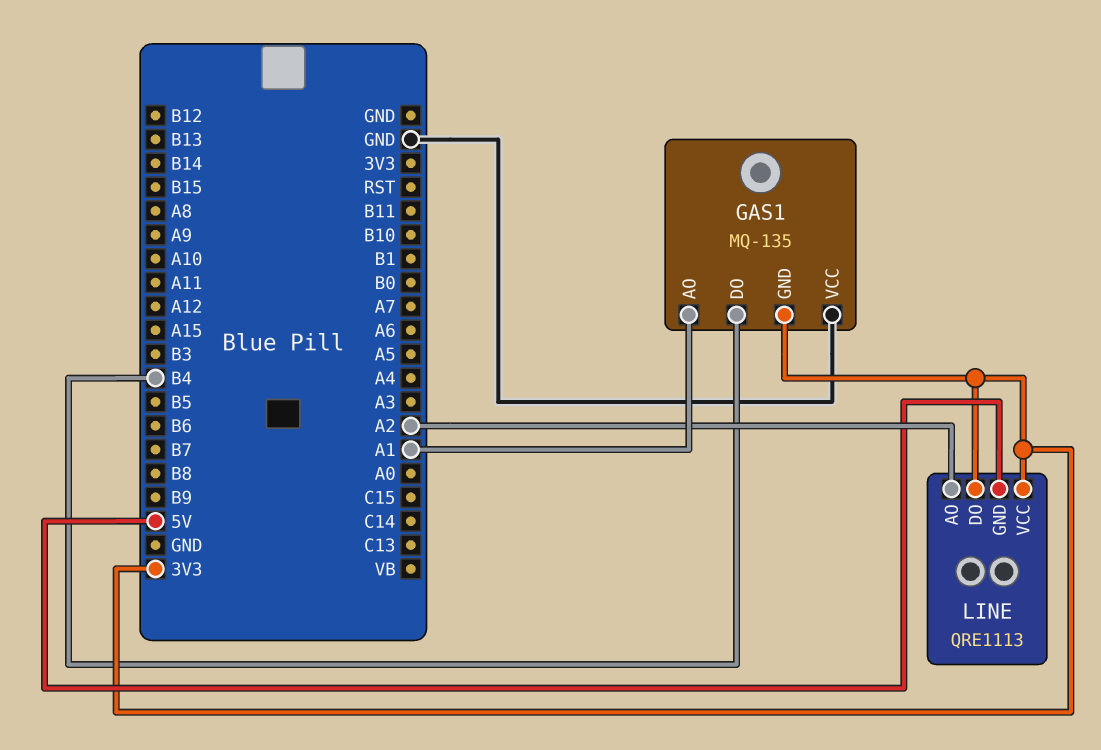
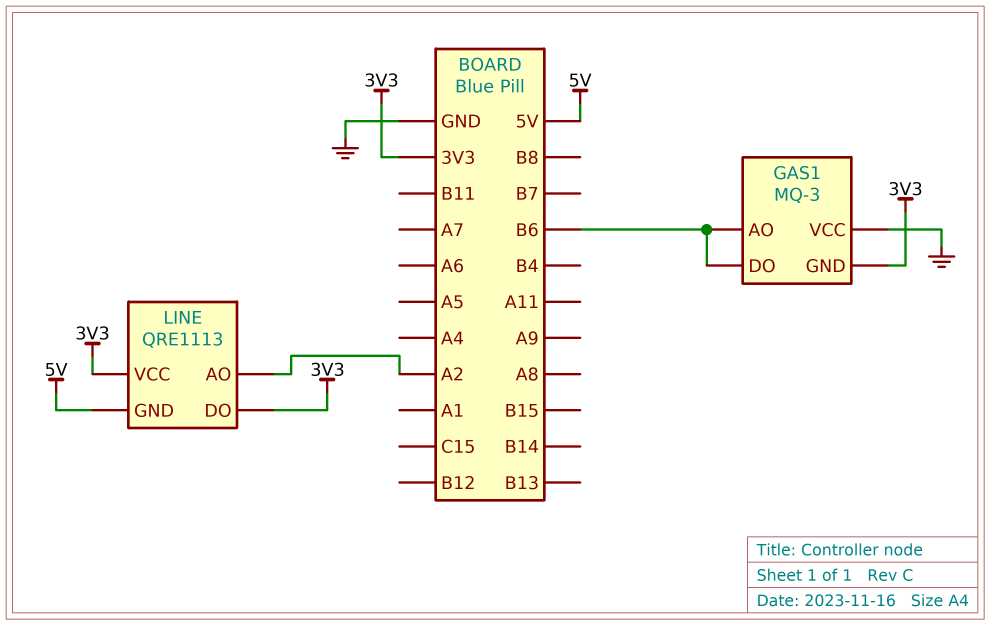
GAS1: MQ-135 -> MQ-3
GAS1 pin AO: A1 -> B6
GAS1 pin DO: B4 -> B6

